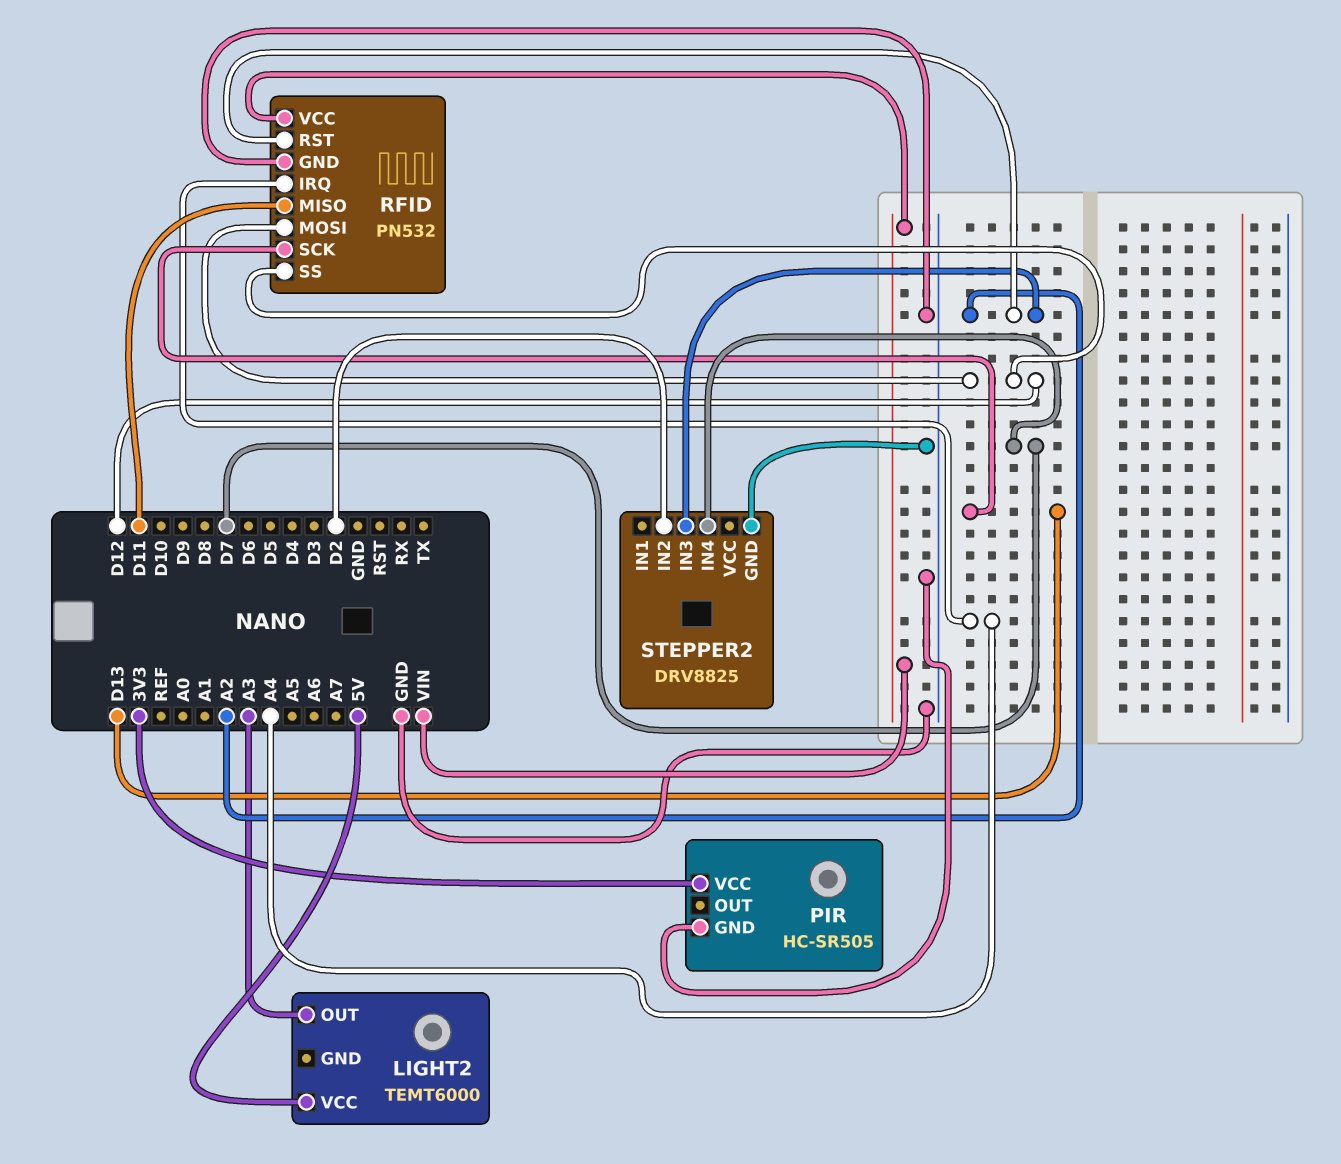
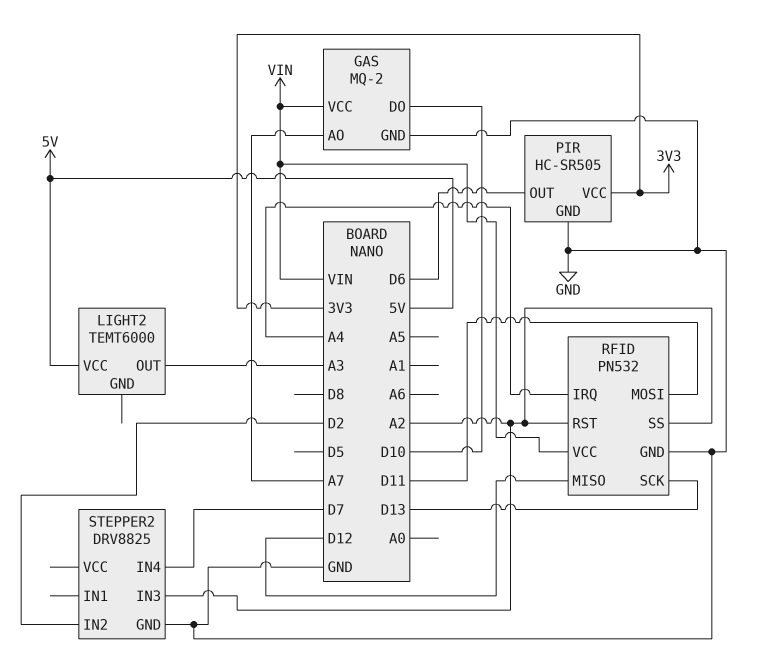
GAS: none -> MQ-2
GAS pin AO: none -> A7
GAS pin DO: none -> D10
GAS pin GND: none -> GND
GAS pin VCC: none -> VIN
PIR pin OUT: none -> D6
RFID pin MISO: D11 -> D12
RFID pin MOSI: D12 -> D11
RFID pin SS: D12 -> A2

